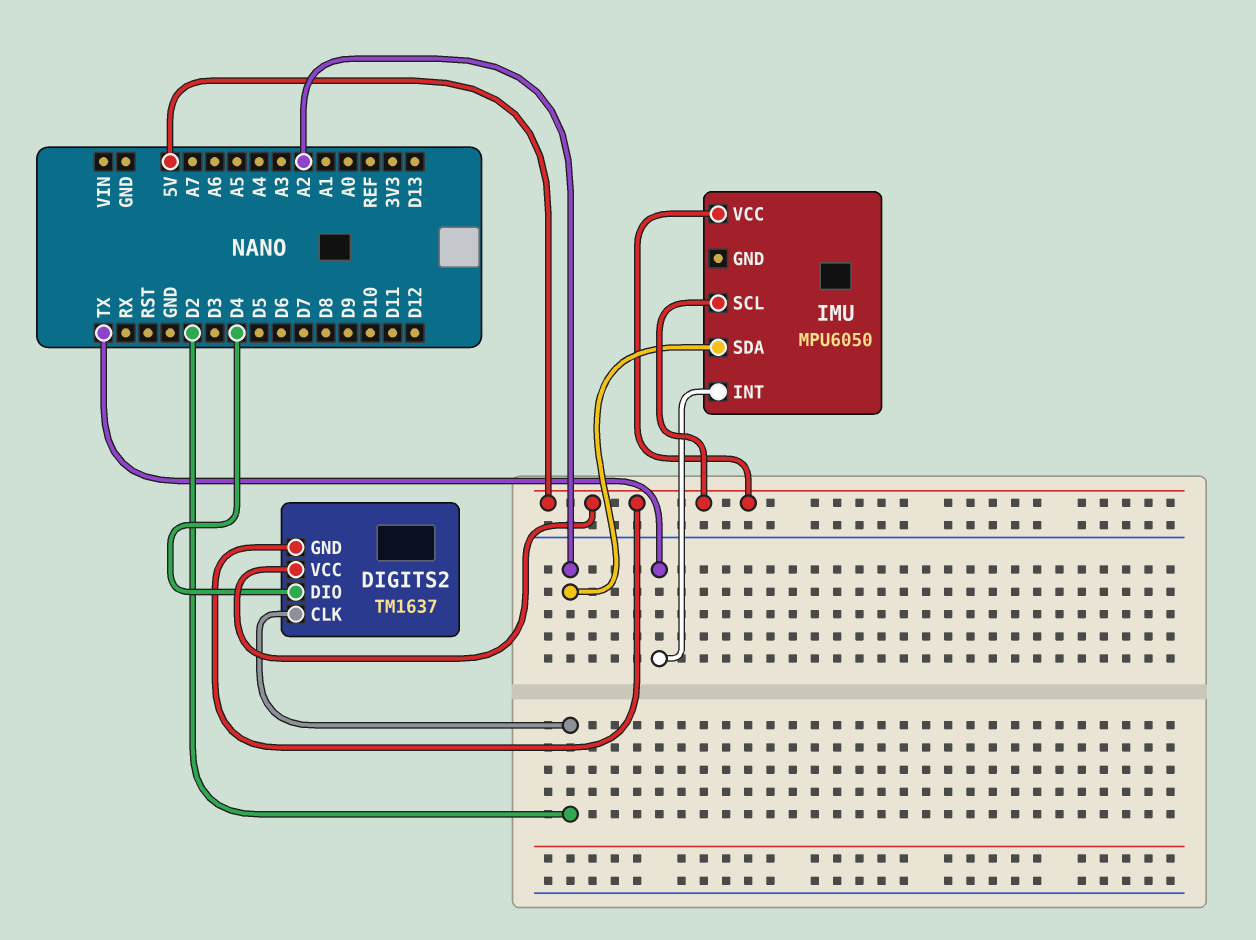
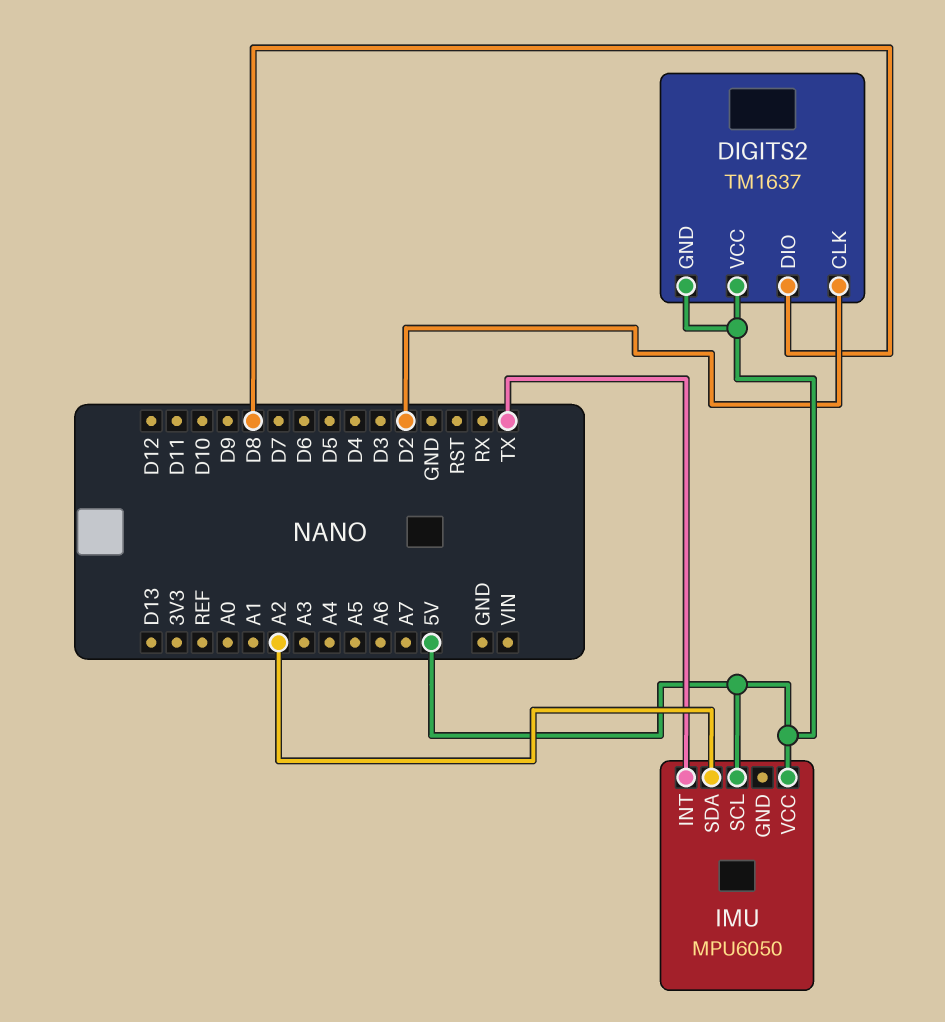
DIGITS2 pin DIO: D4 -> D8

